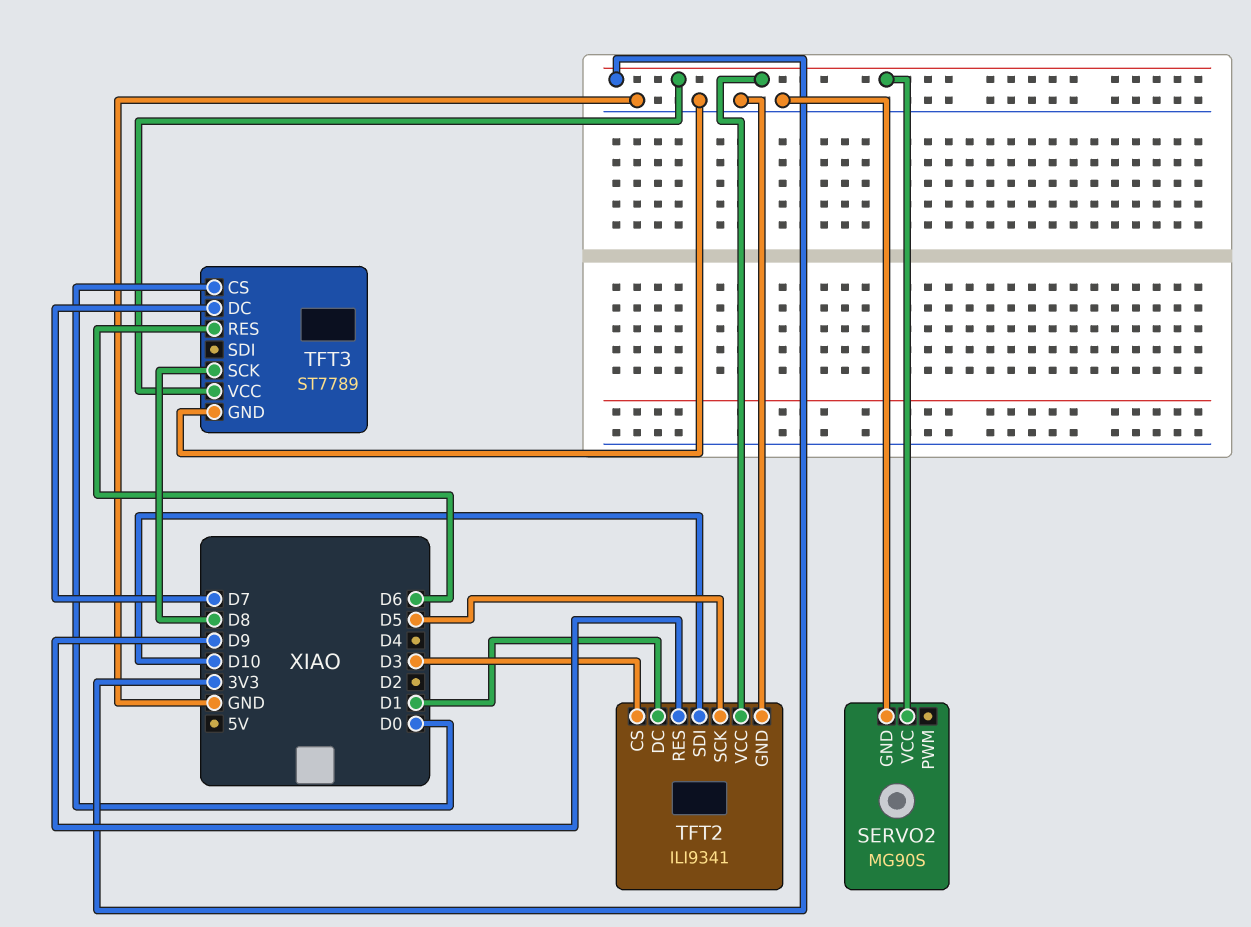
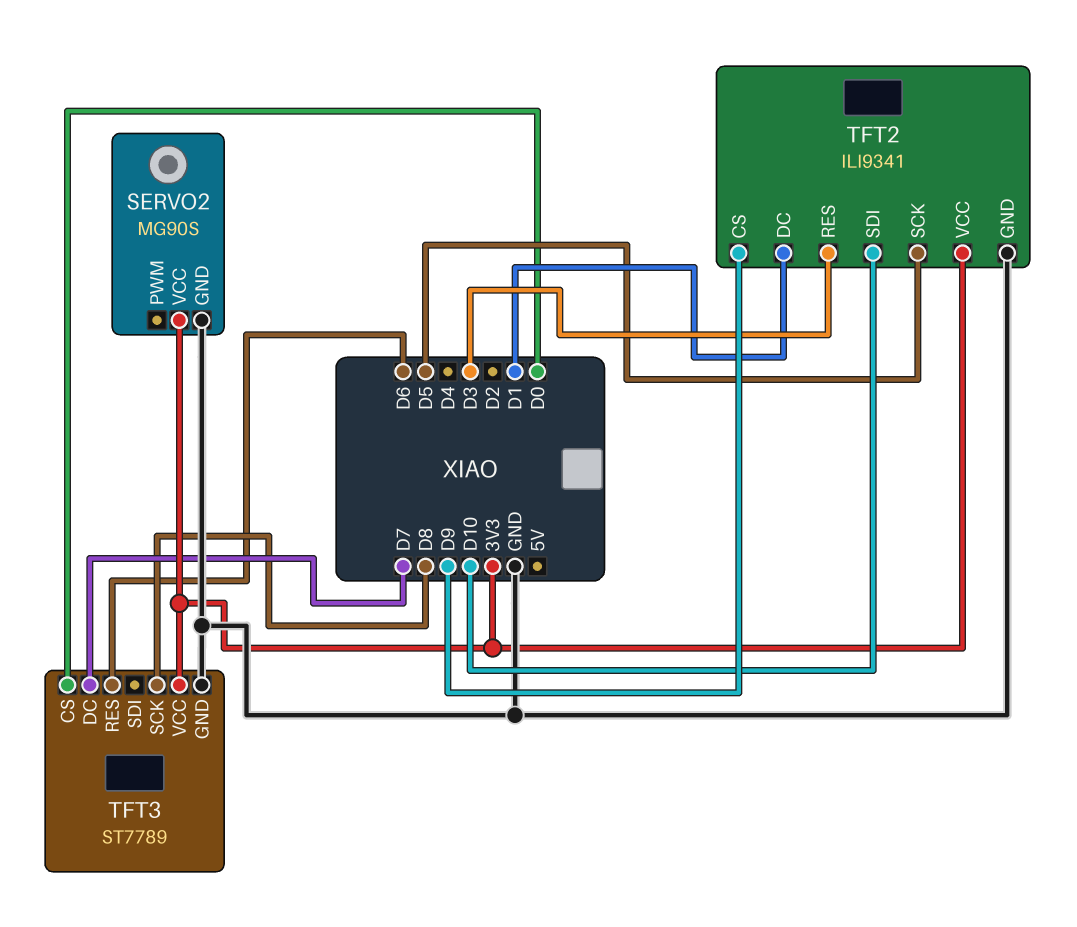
TFT2 pin CS: D3 -> D9
TFT2 pin RES: D9 -> D3

